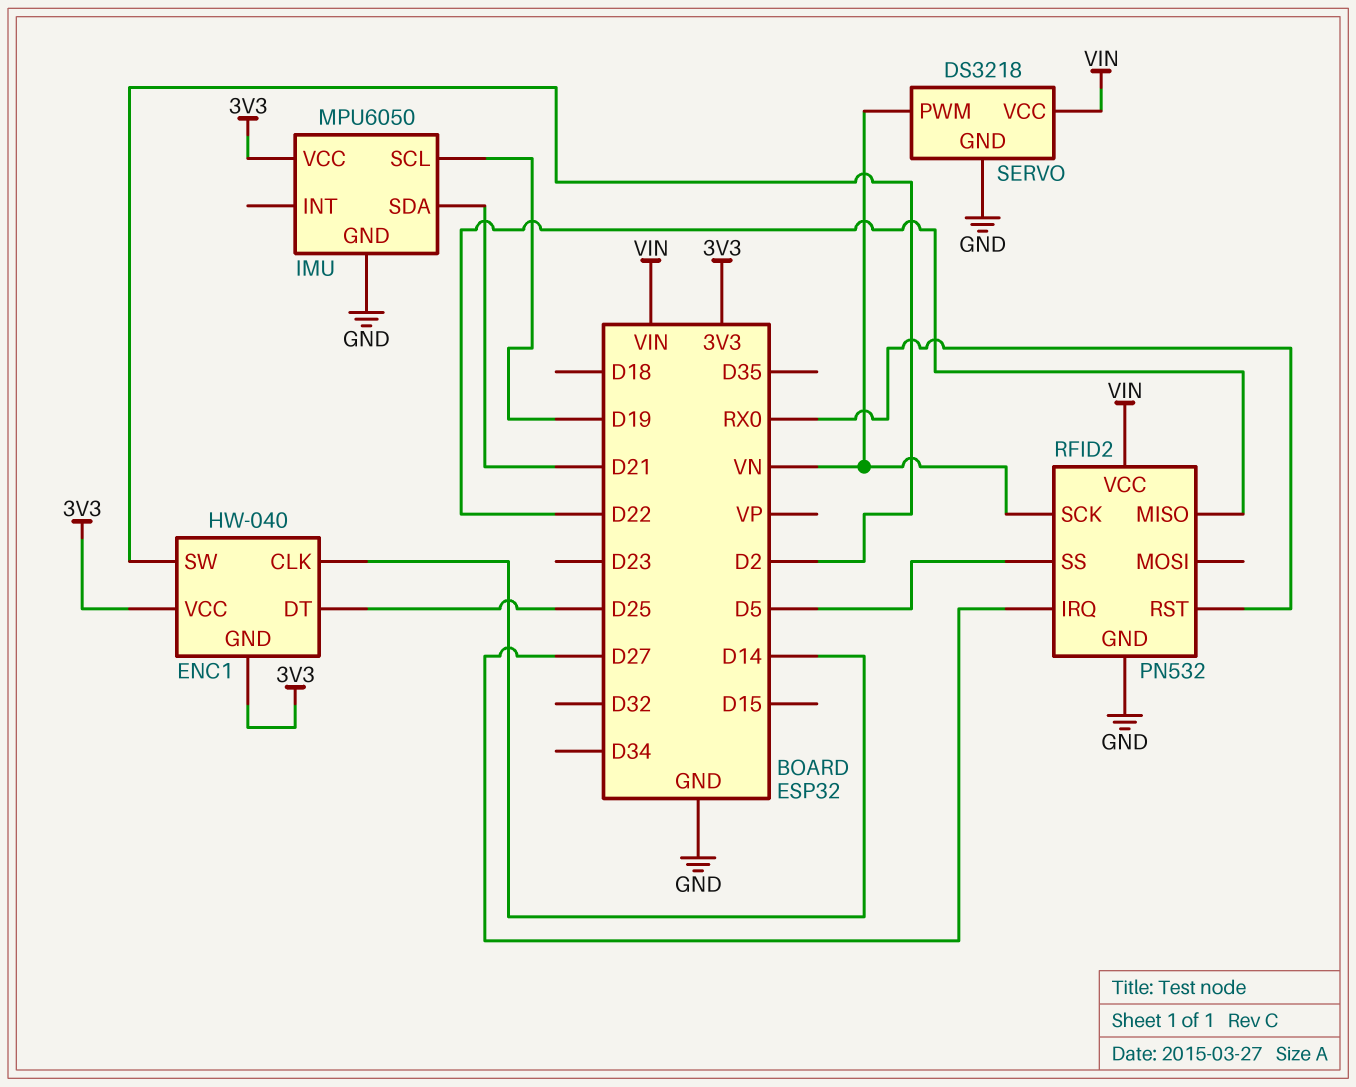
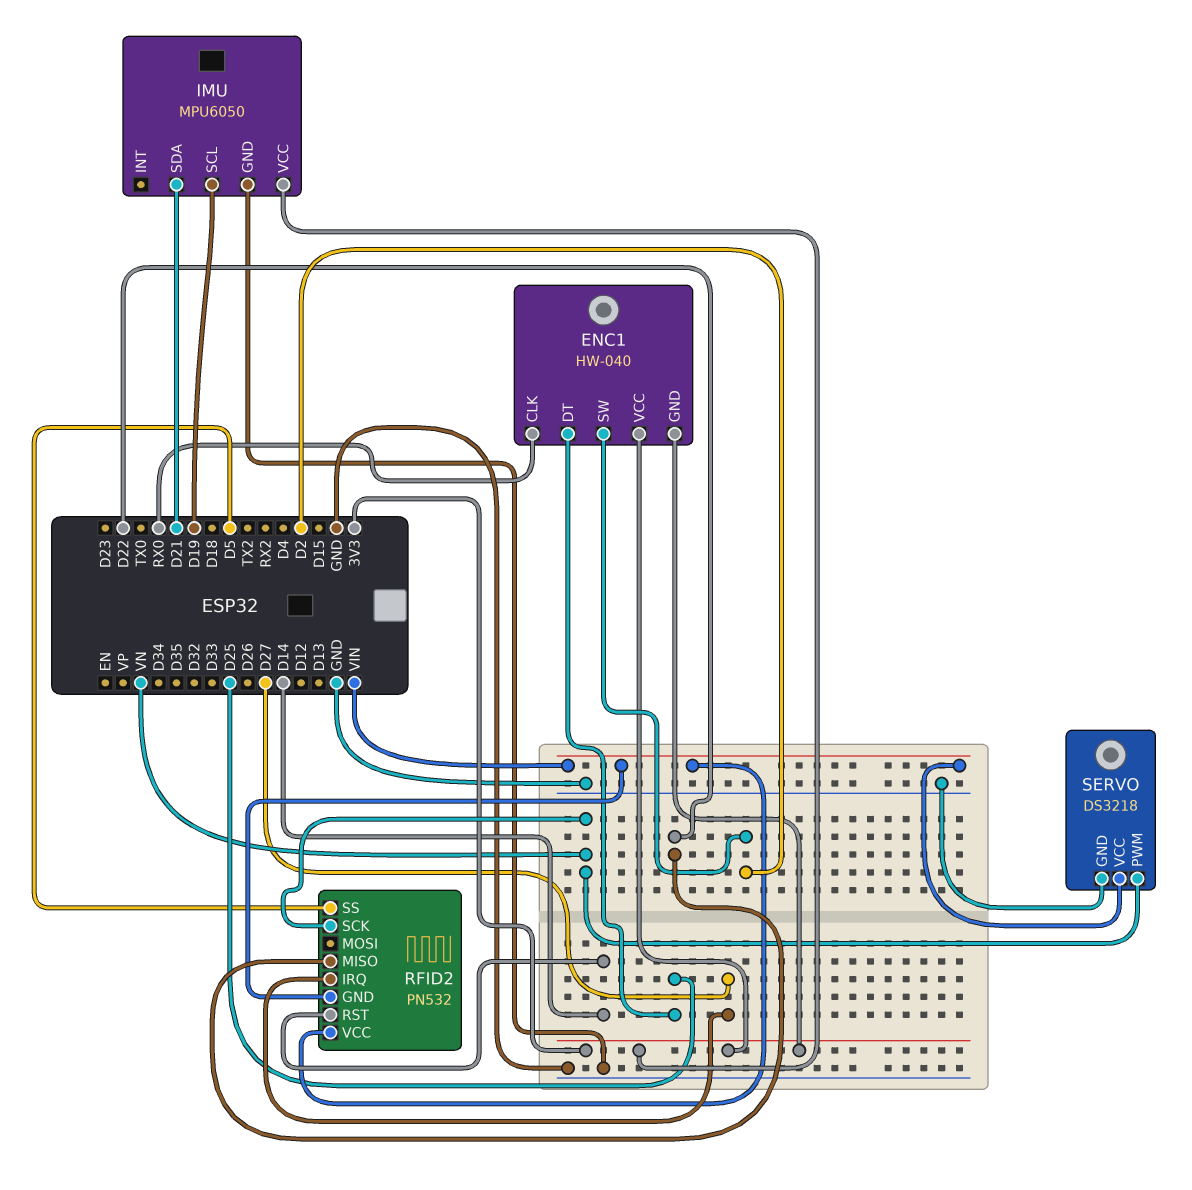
ENC1 pin CLK: D14 -> RX0
RFID2 pin GND: GND -> VIN
RFID2 pin RST: RX0 -> D14

